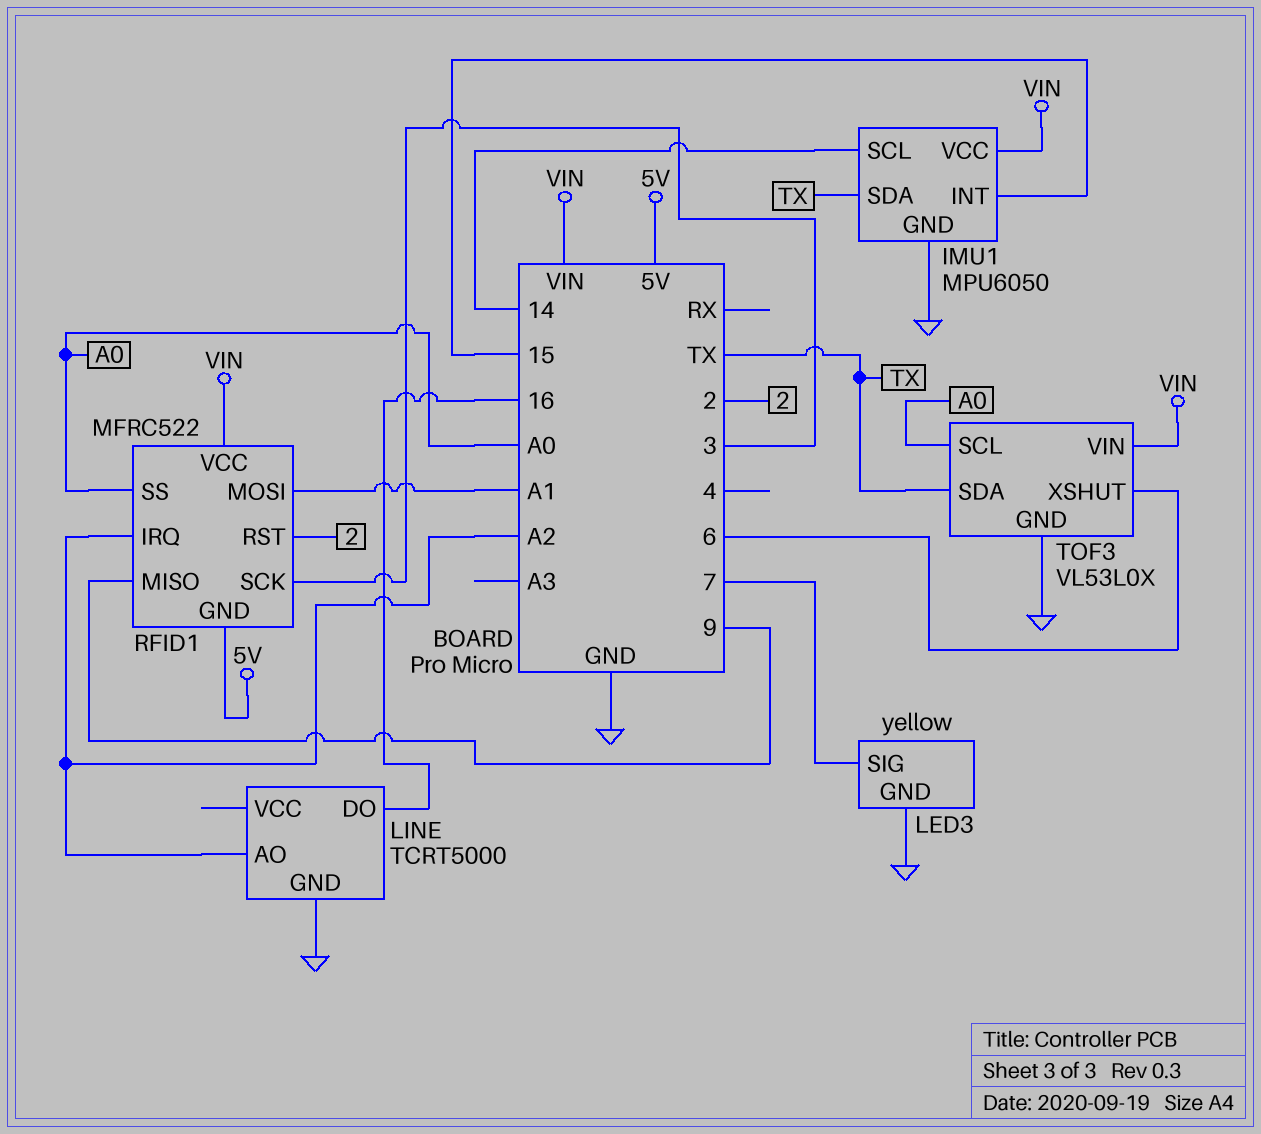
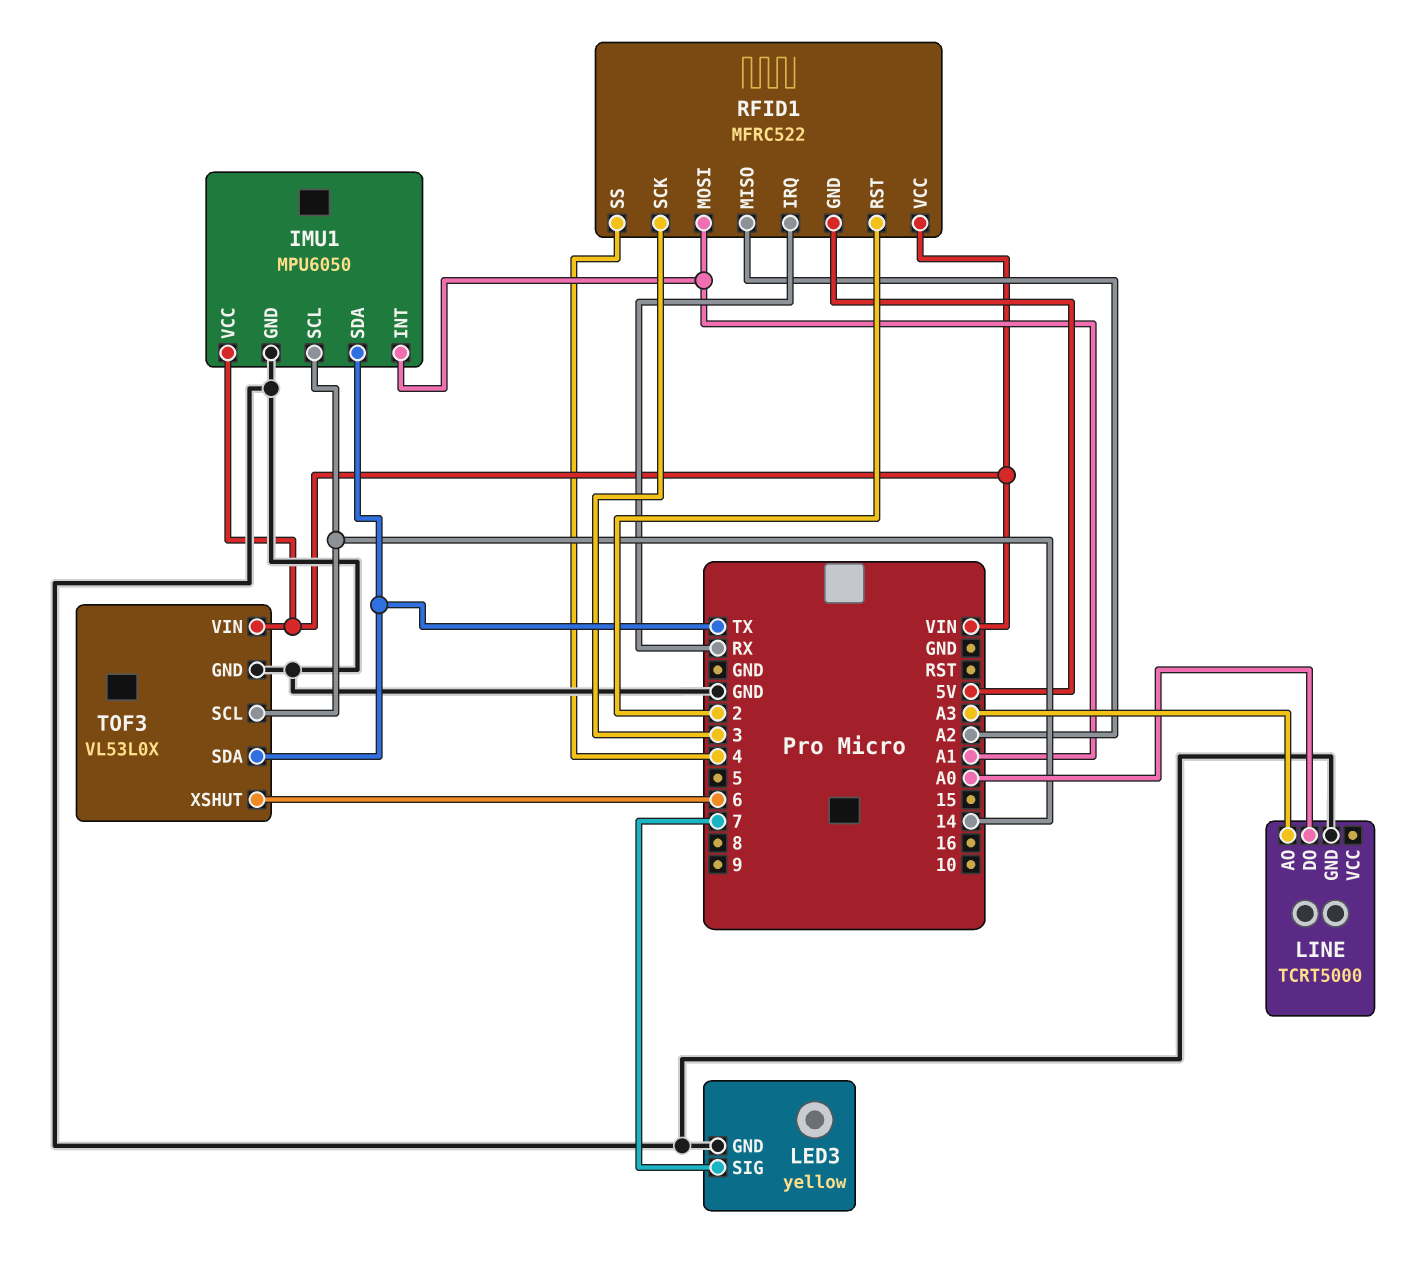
IMU1 pin INT: 15 -> A1
LINE pin AO: A2 -> A3
LINE pin DO: 16 -> A0
RFID1 pin IRQ: A2 -> RX
RFID1 pin MISO: 9 -> A2
RFID1 pin SS: A0 -> 4
TOF3 pin SCL: A0 -> 14

